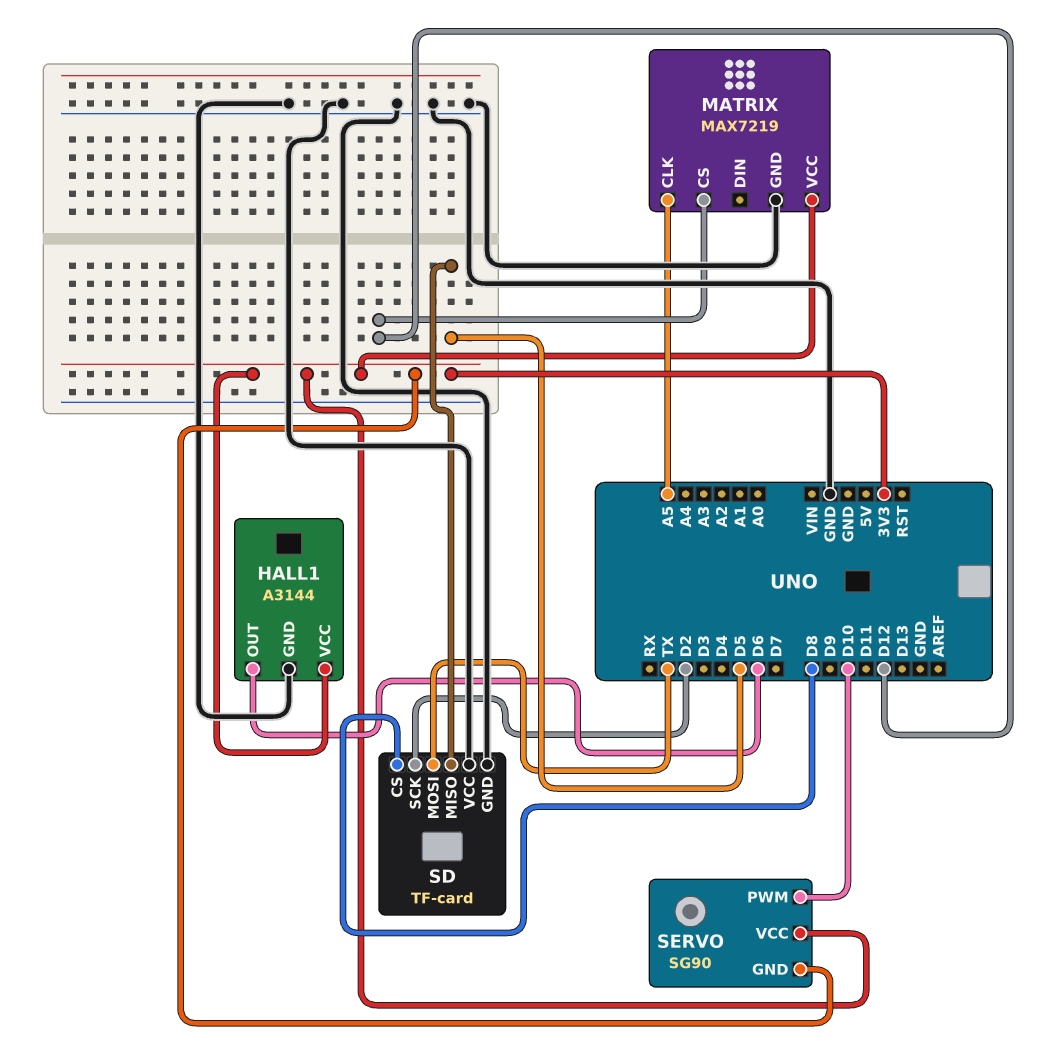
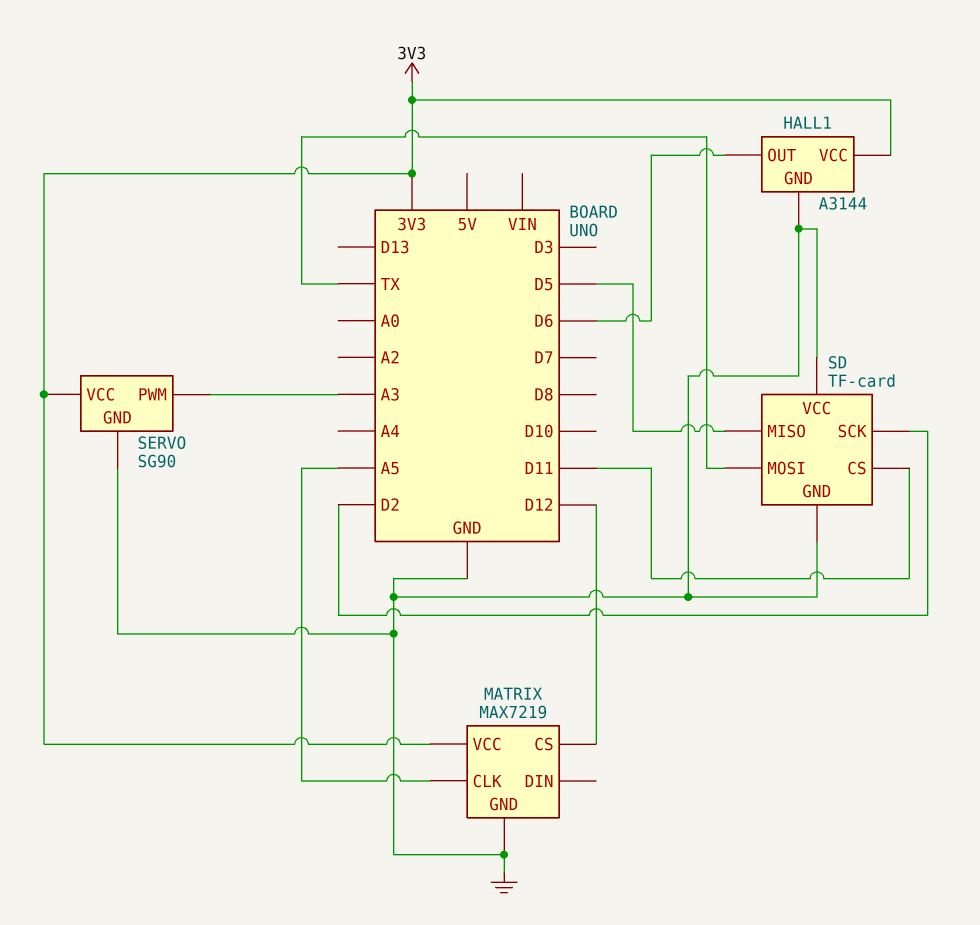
SD pin CS: D8 -> D11
SERVO pin GND: 3V3 -> GND
SERVO pin PWM: D10 -> A3

